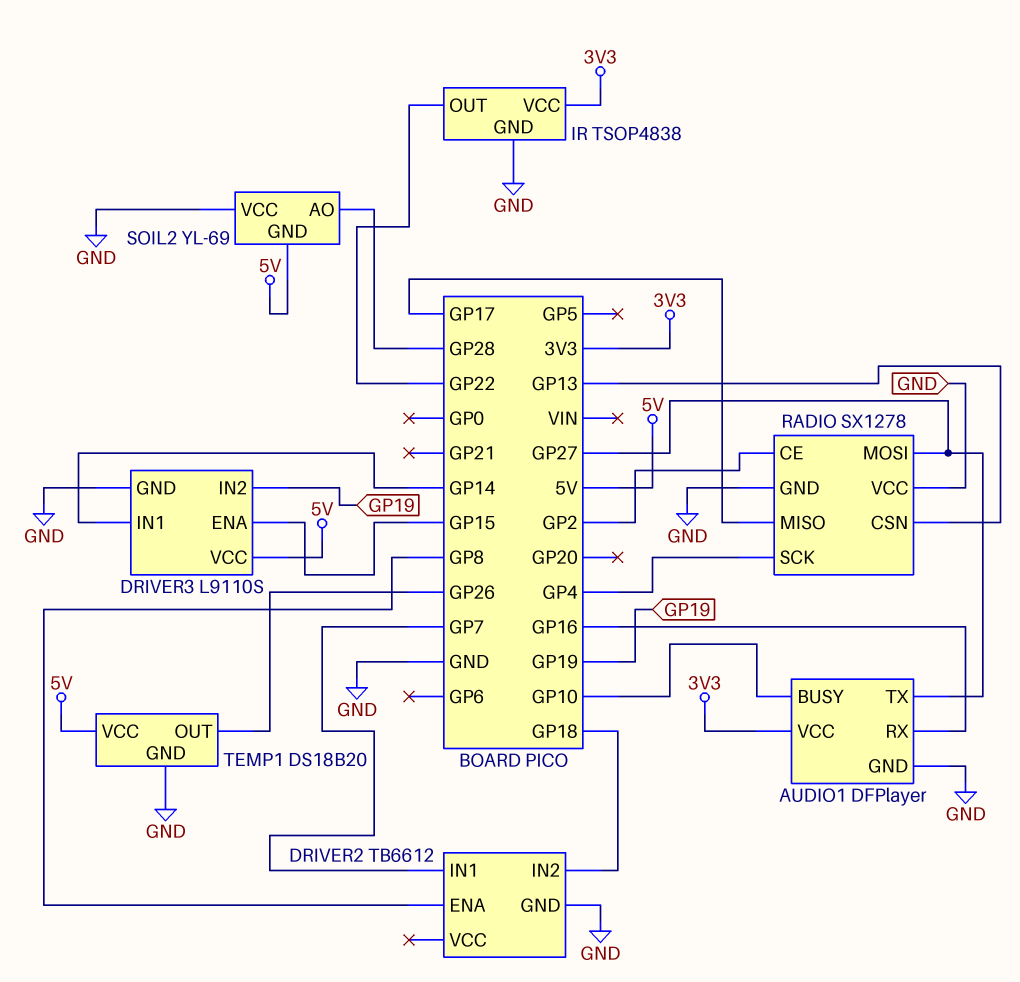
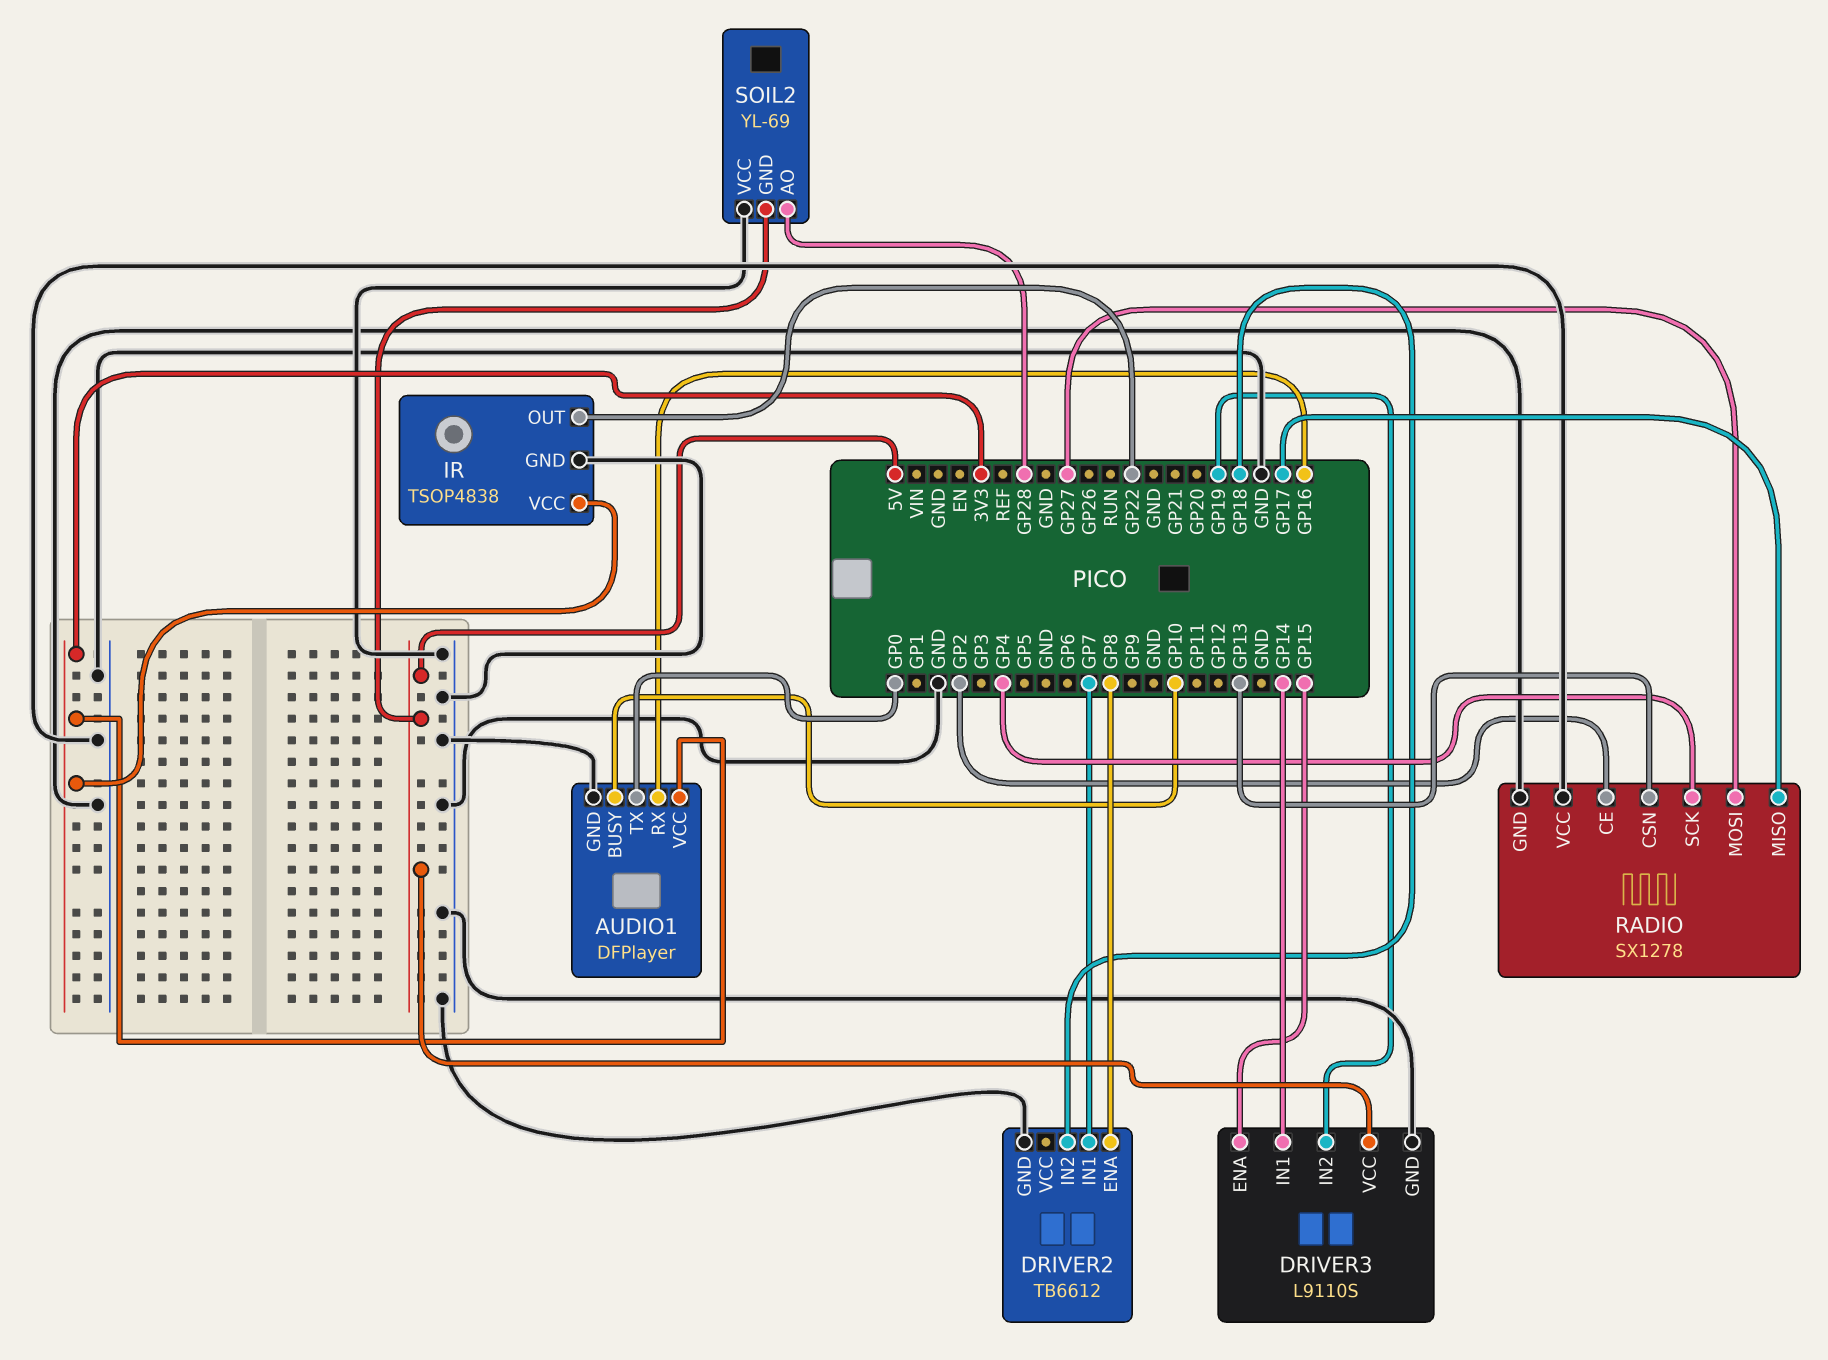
AUDIO1 pin TX: GP27 -> GP0
TEMP1: DS18B20 -> none
TEMP1 pin GND: GND -> none
TEMP1 pin OUT: GP26 -> none
TEMP1 pin VCC: 5V -> none

